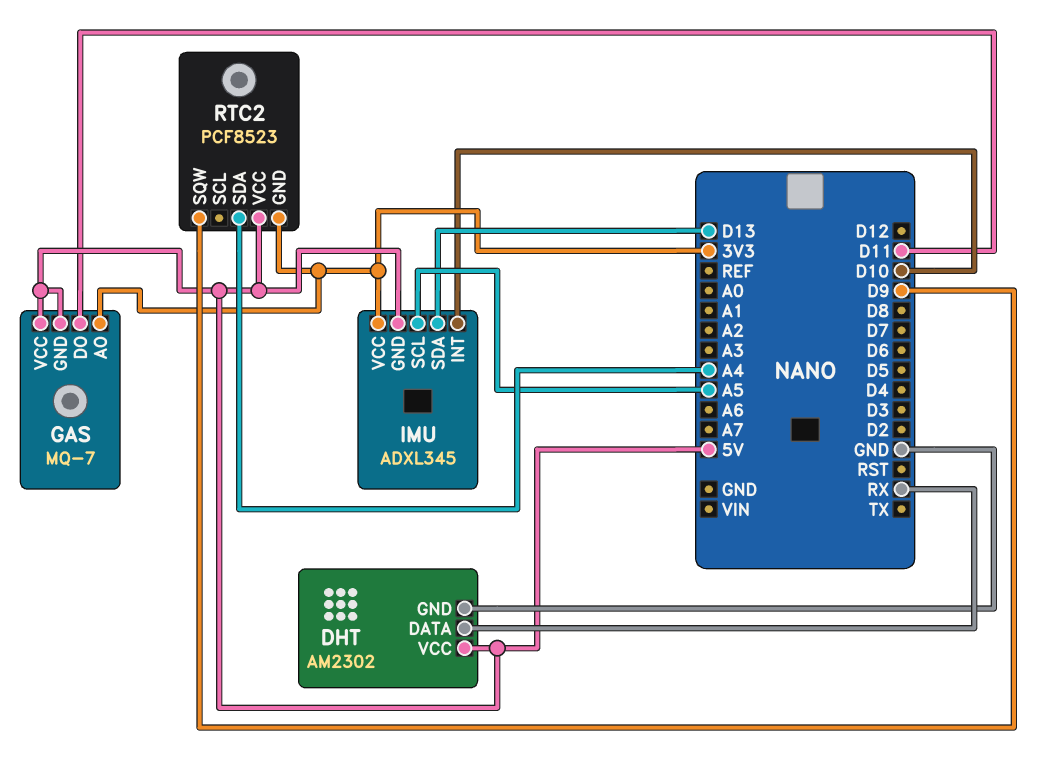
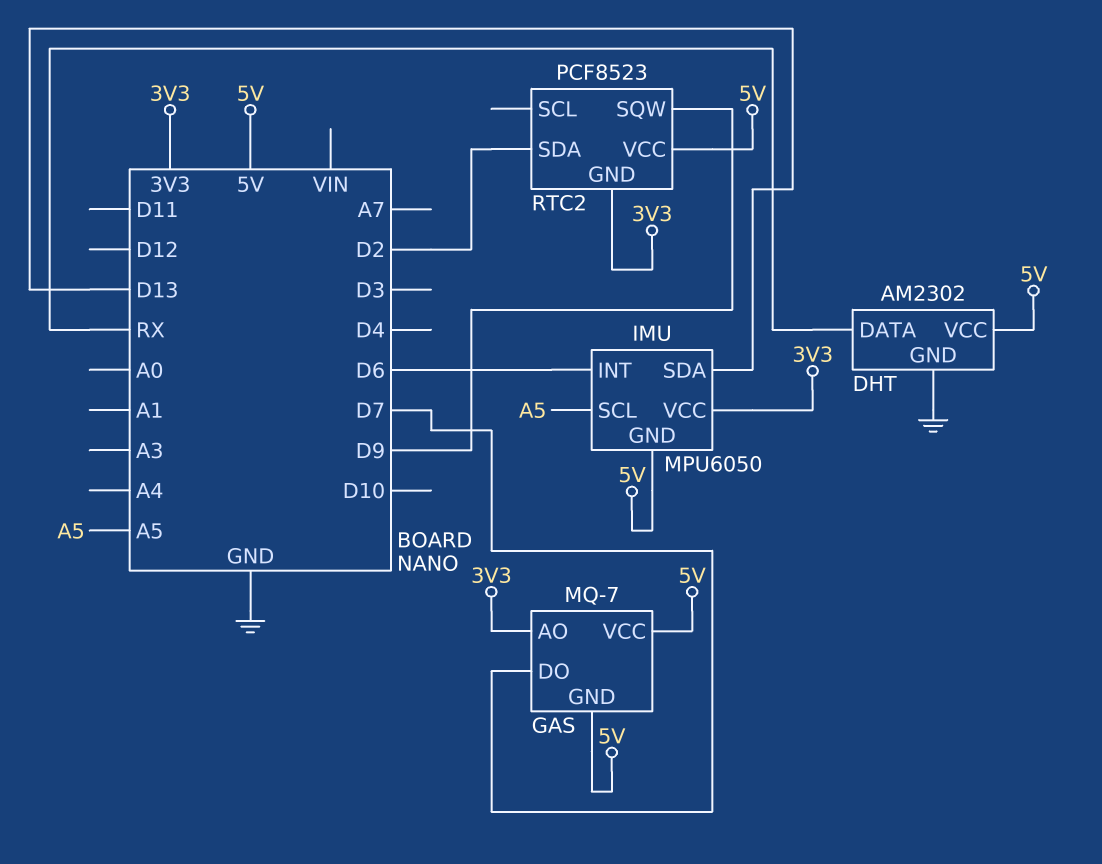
GAS pin DO: D11 -> D7
IMU: ADXL345 -> MPU6050
IMU pin INT: D10 -> D6
RTC2 pin SDA: A4 -> D2

